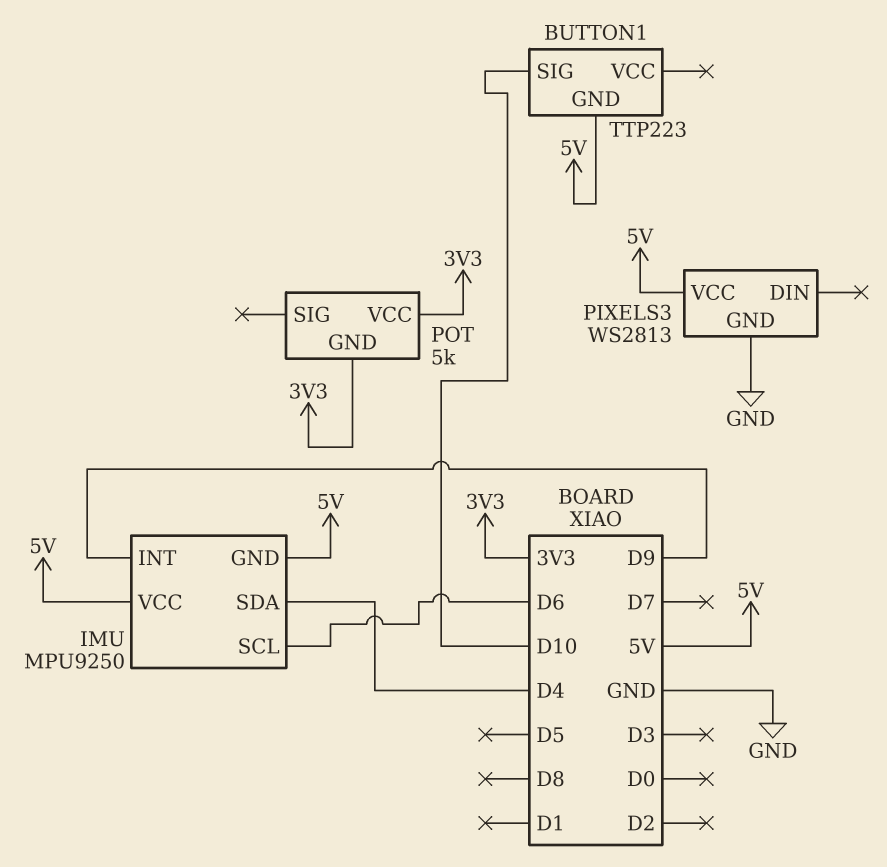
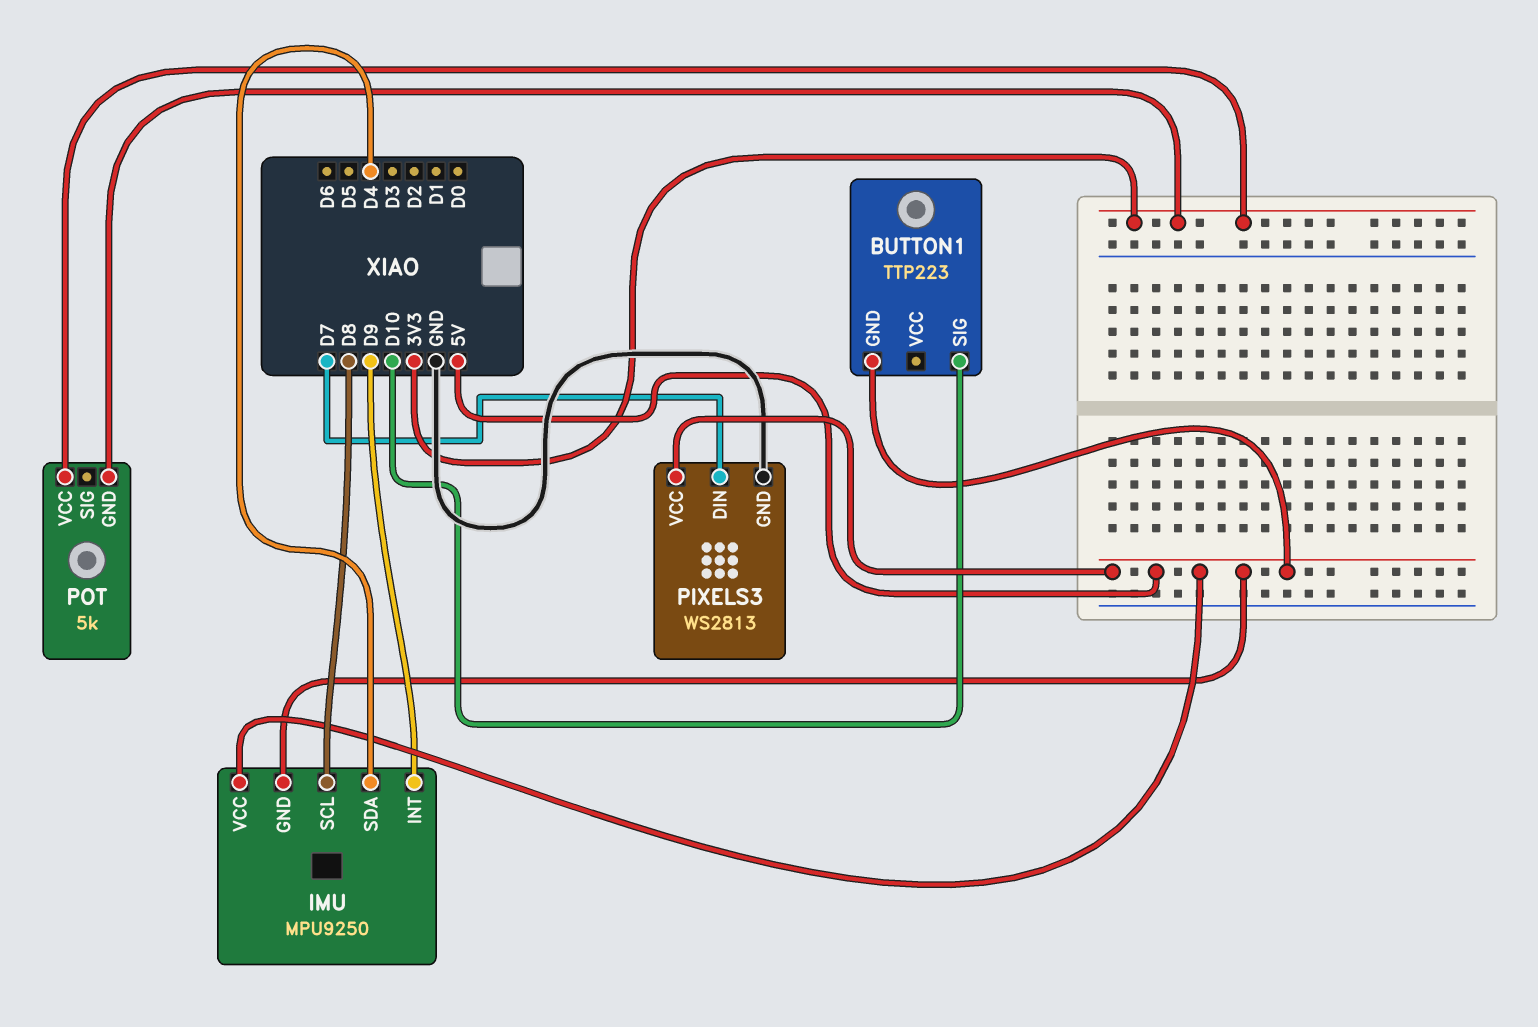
IMU pin SCL: D6 -> D8
PIXELS3 pin DIN: none -> D7

